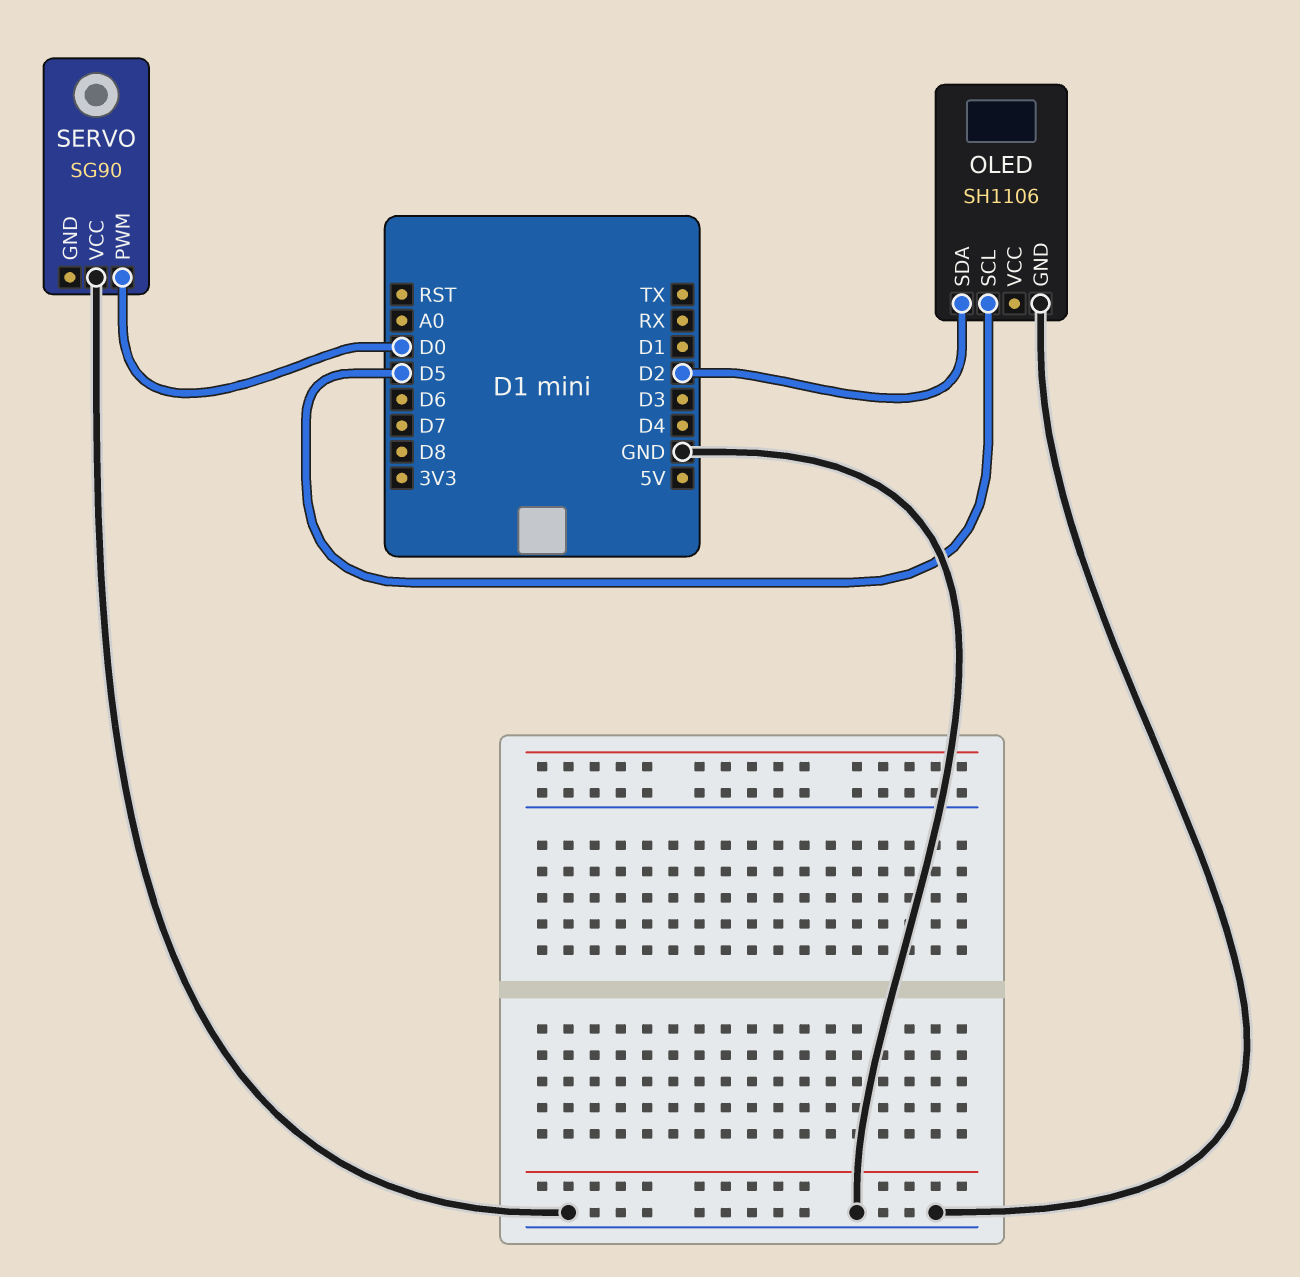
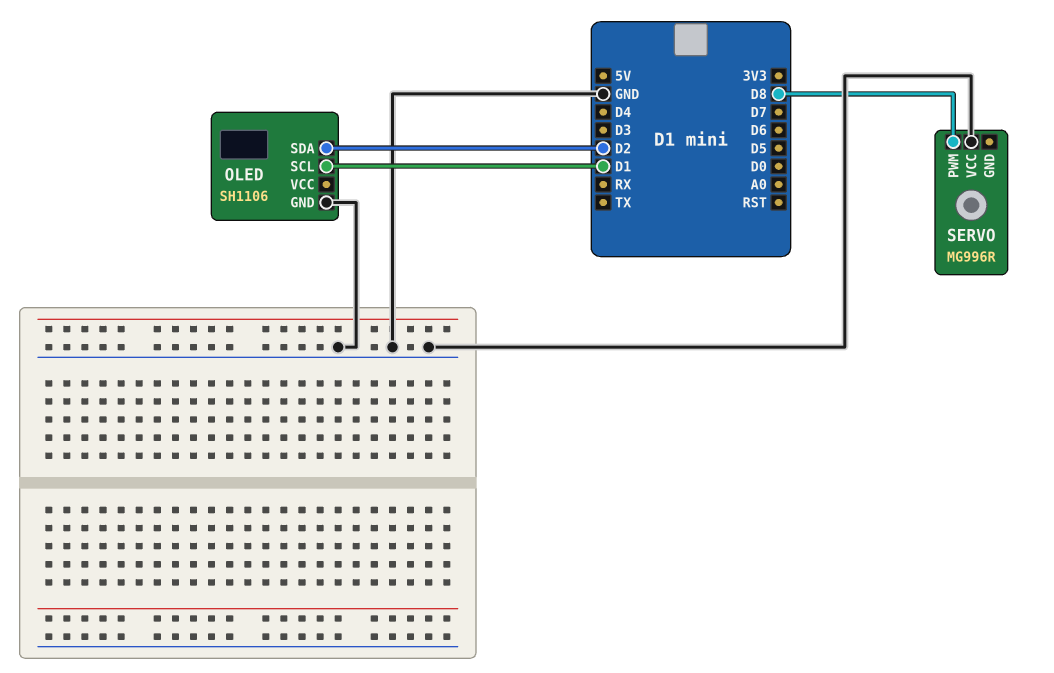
OLED pin SCL: D5 -> D1
SERVO: SG90 -> MG996R
SERVO pin PWM: D0 -> D8

